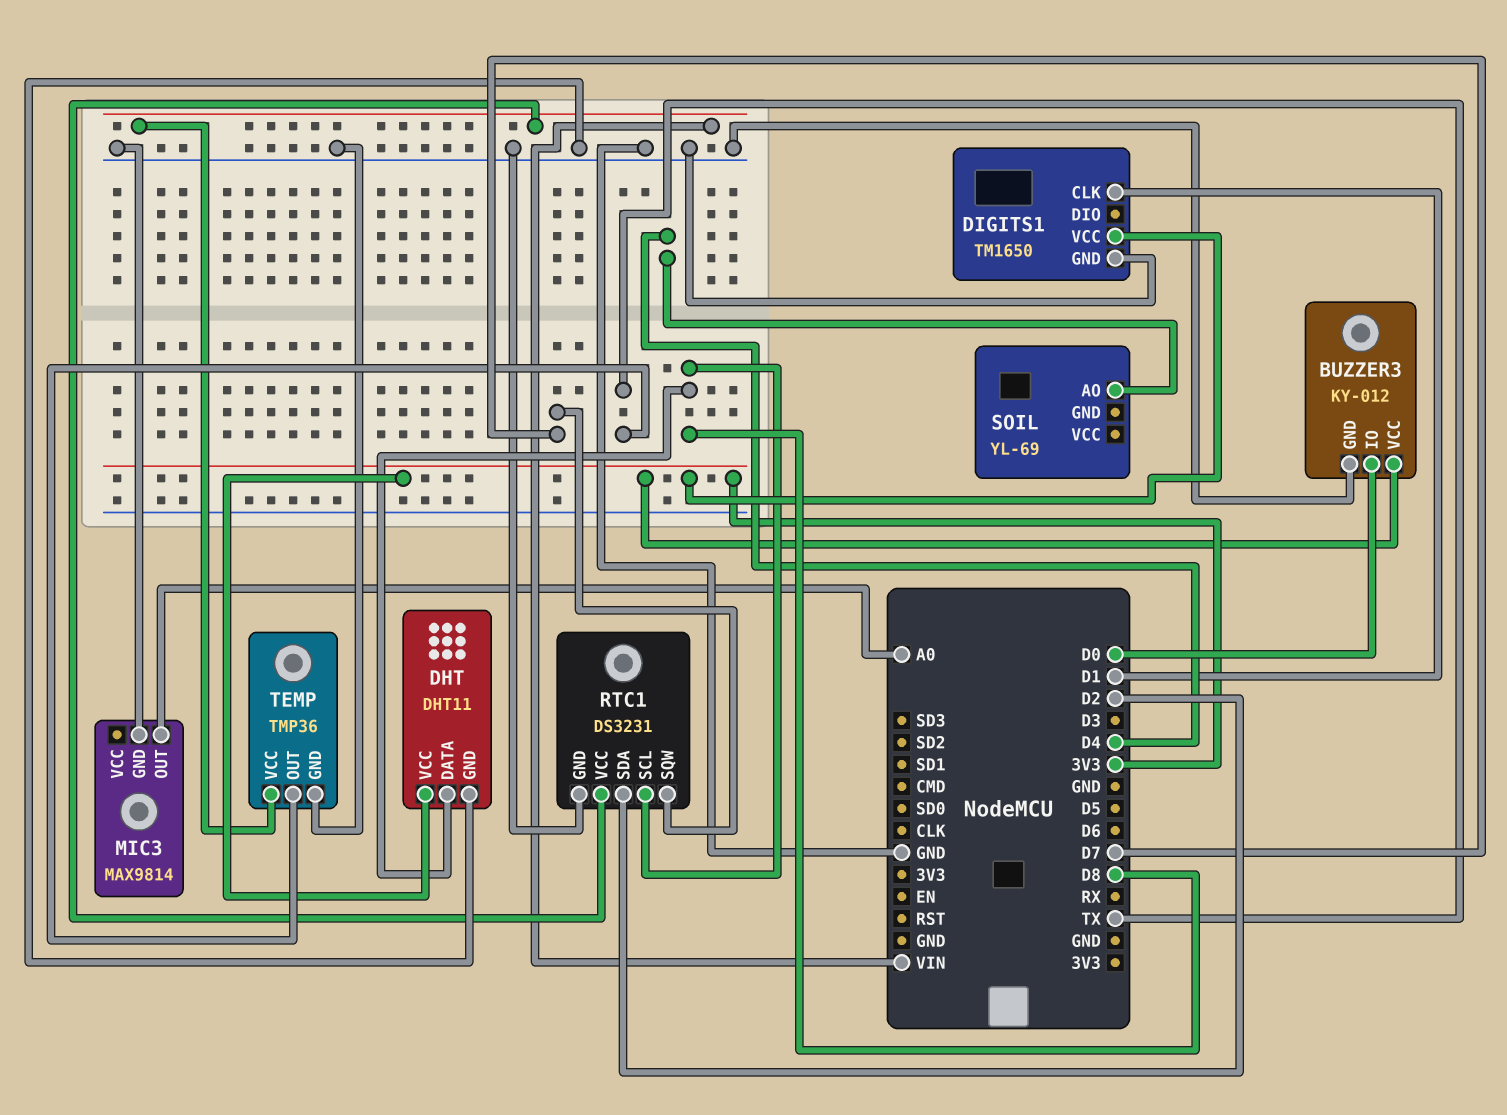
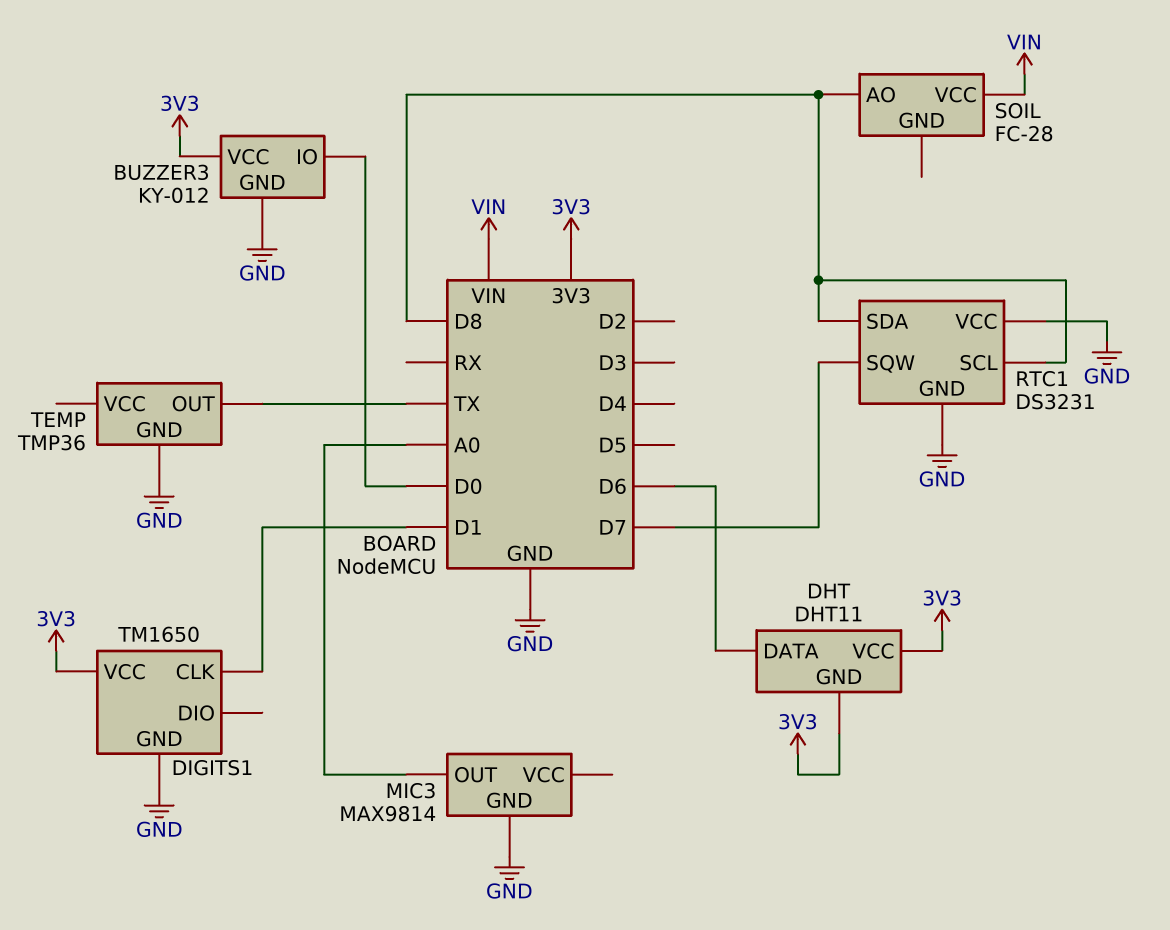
DHT pin DATA: D8 -> D6
DHT pin GND: GND -> 3V3
RTC1 pin SDA: D2 -> D8
RTC1 pin VCC: VIN -> GND
SOIL: YL-69 -> FC-28
SOIL pin AO: D4 -> D8
SOIL pin VCC: none -> VIN
TEMP pin VCC: VIN -> none

